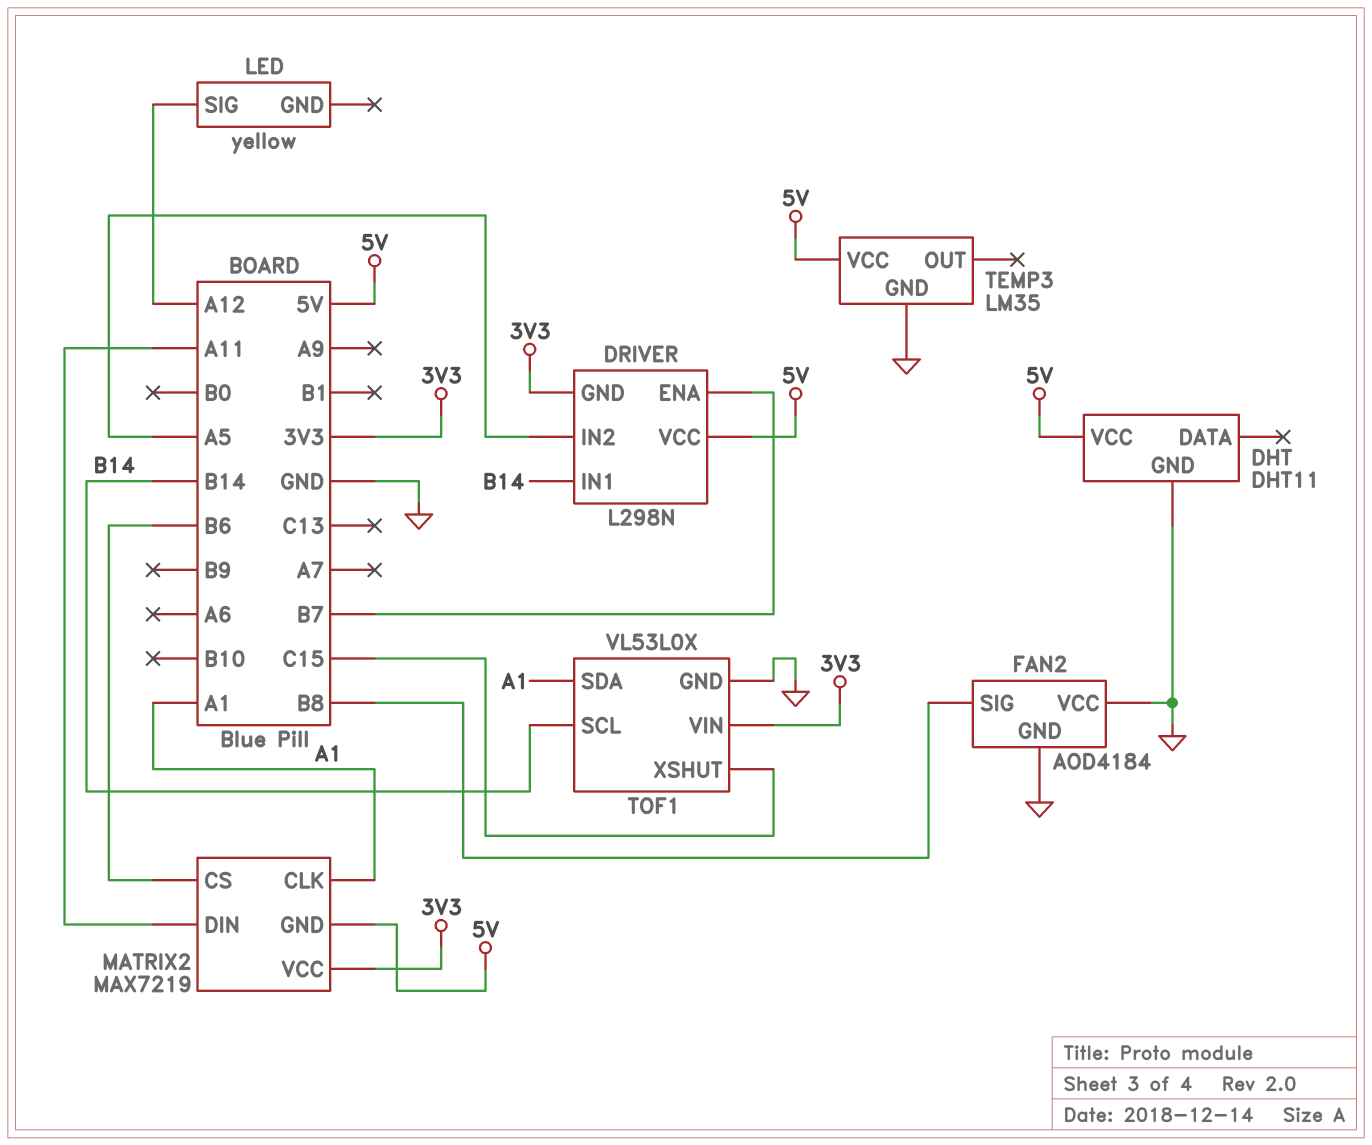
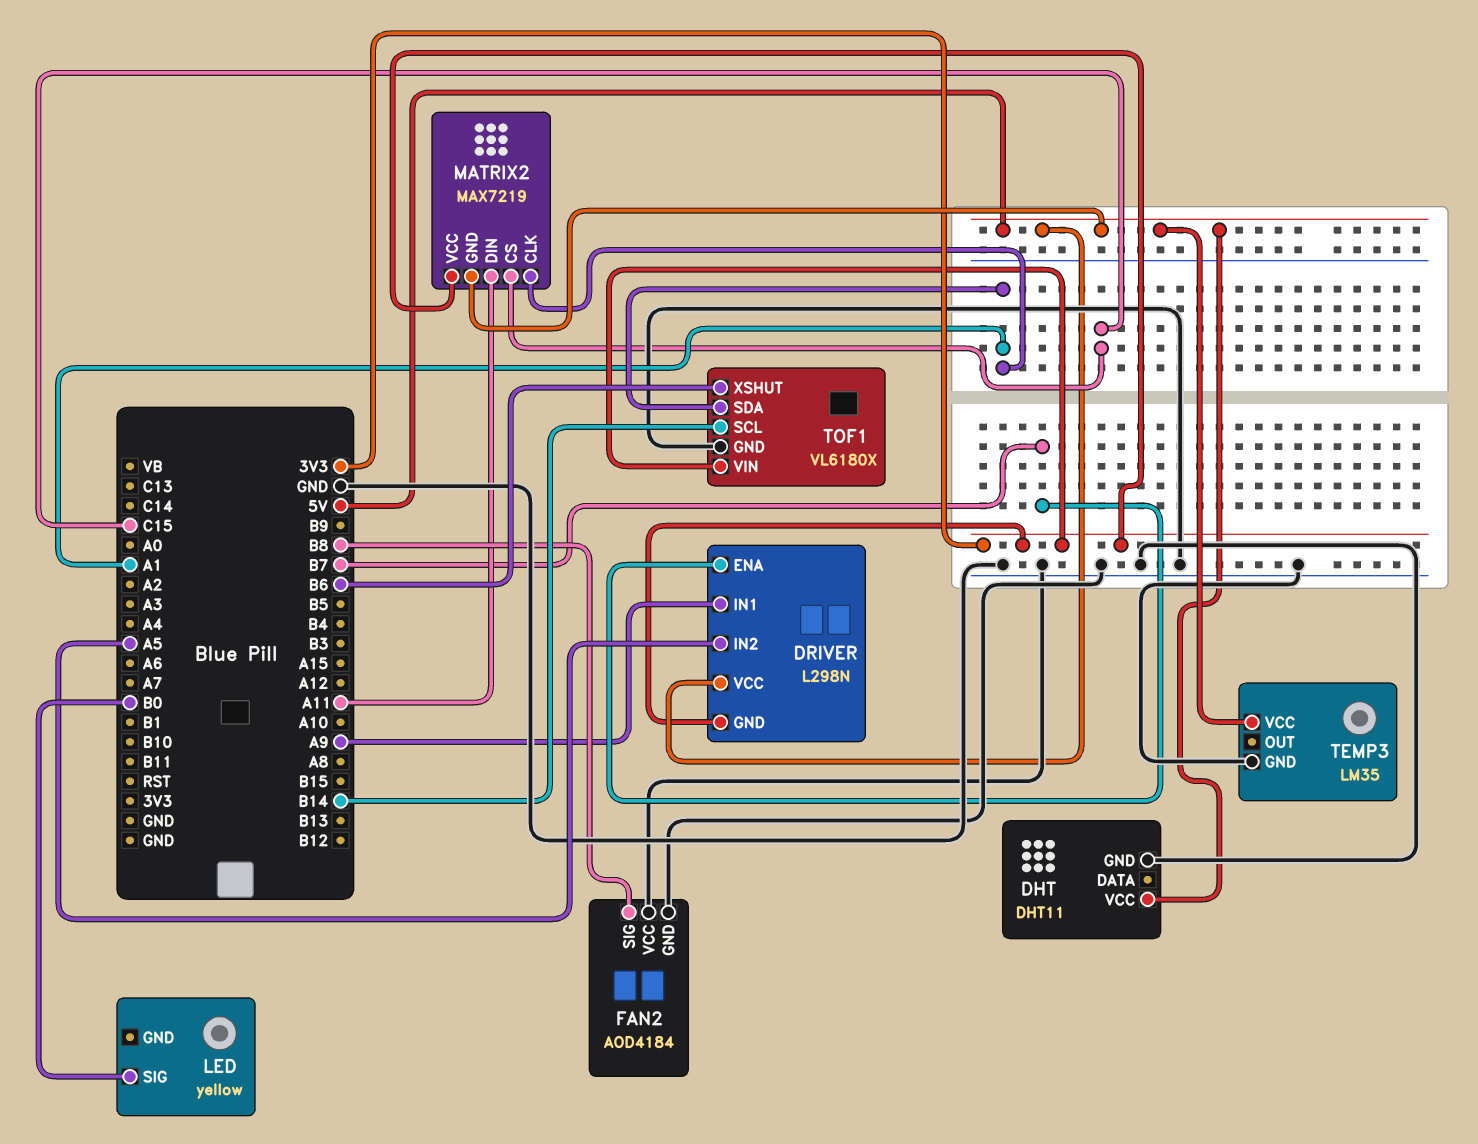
DRIVER pin IN1: B14 -> A9
LED pin SIG: A12 -> B0
MATRIX2 pin CS: B6 -> C15
TOF1: VL53L0X -> VL6180X
TOF1 pin XSHUT: C15 -> B6

